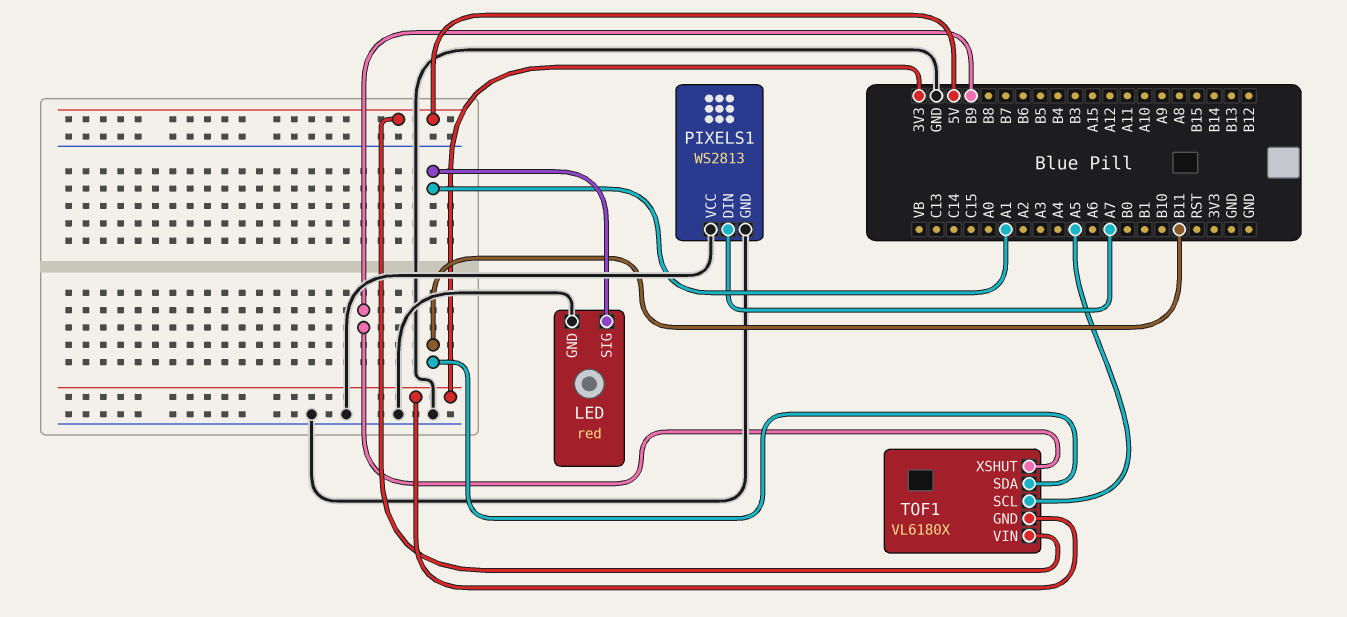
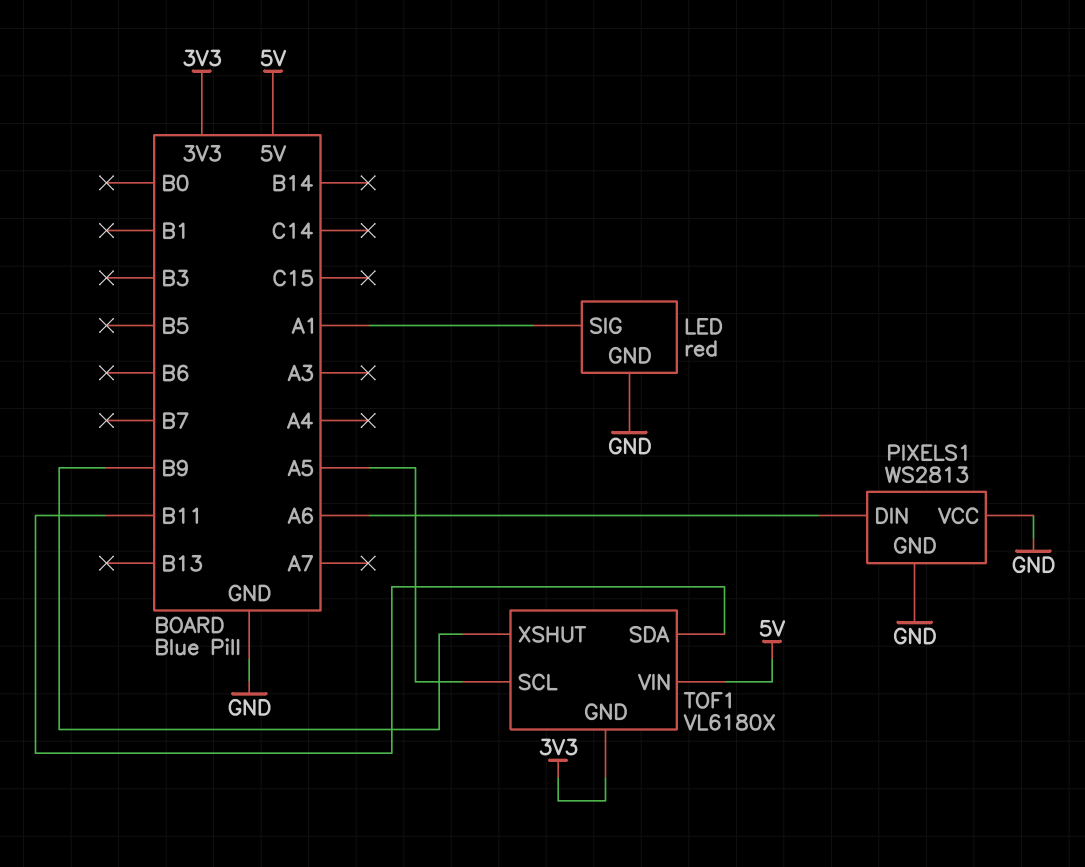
PIXELS1 pin DIN: A7 -> A6

